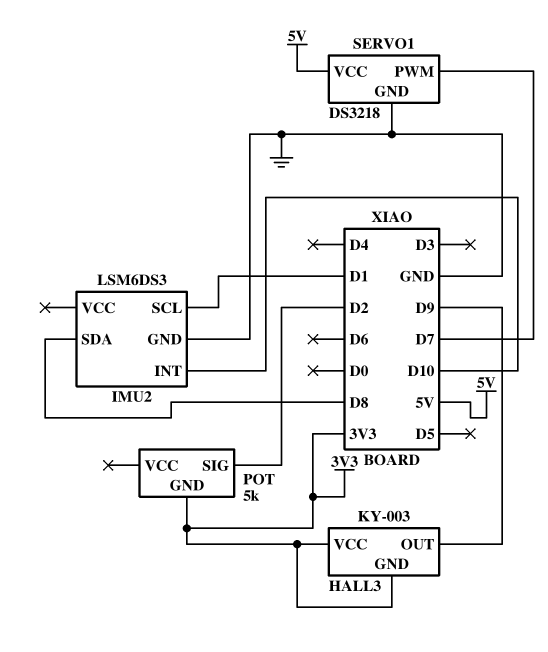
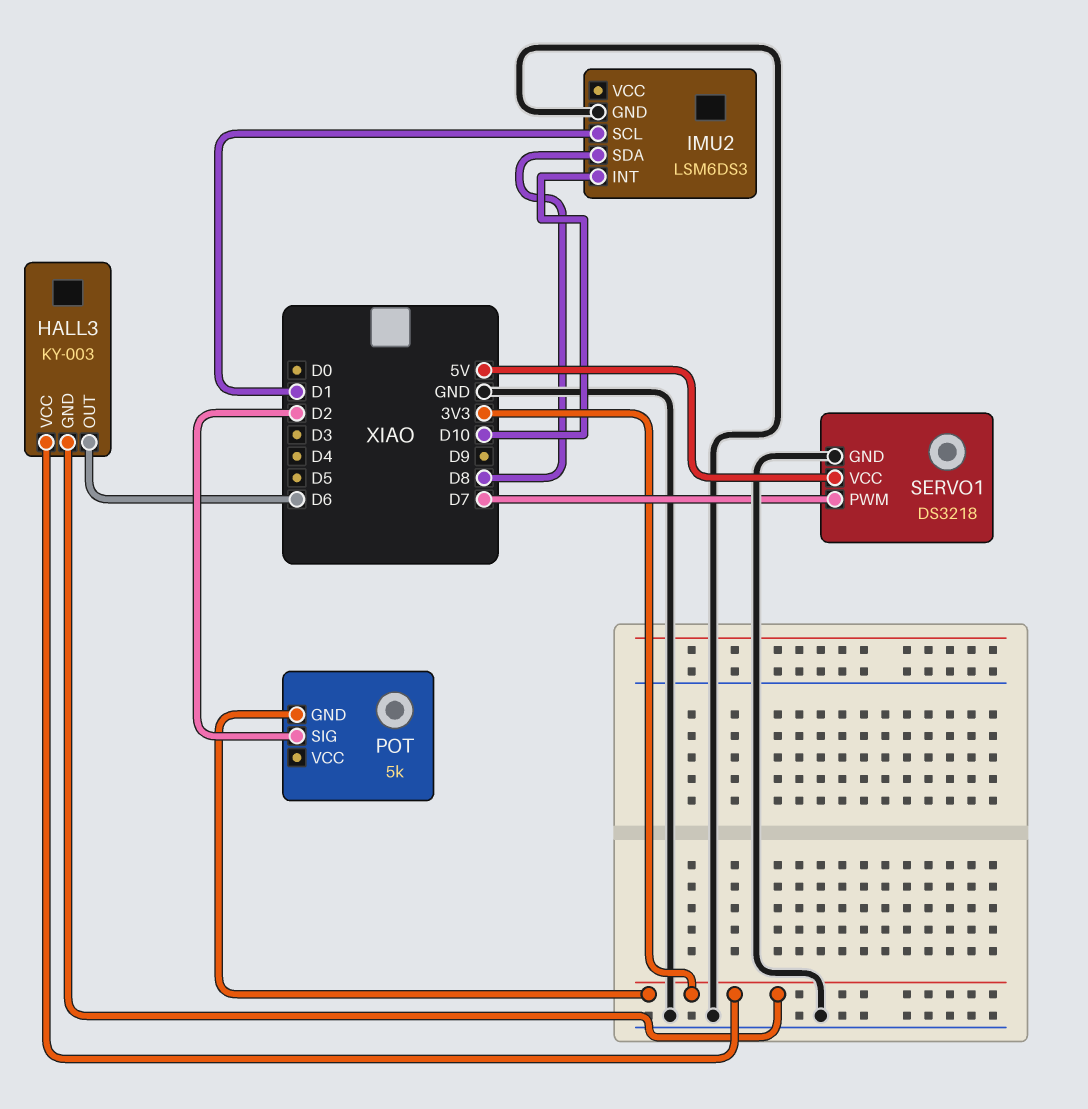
HALL3 pin OUT: D9 -> D6

